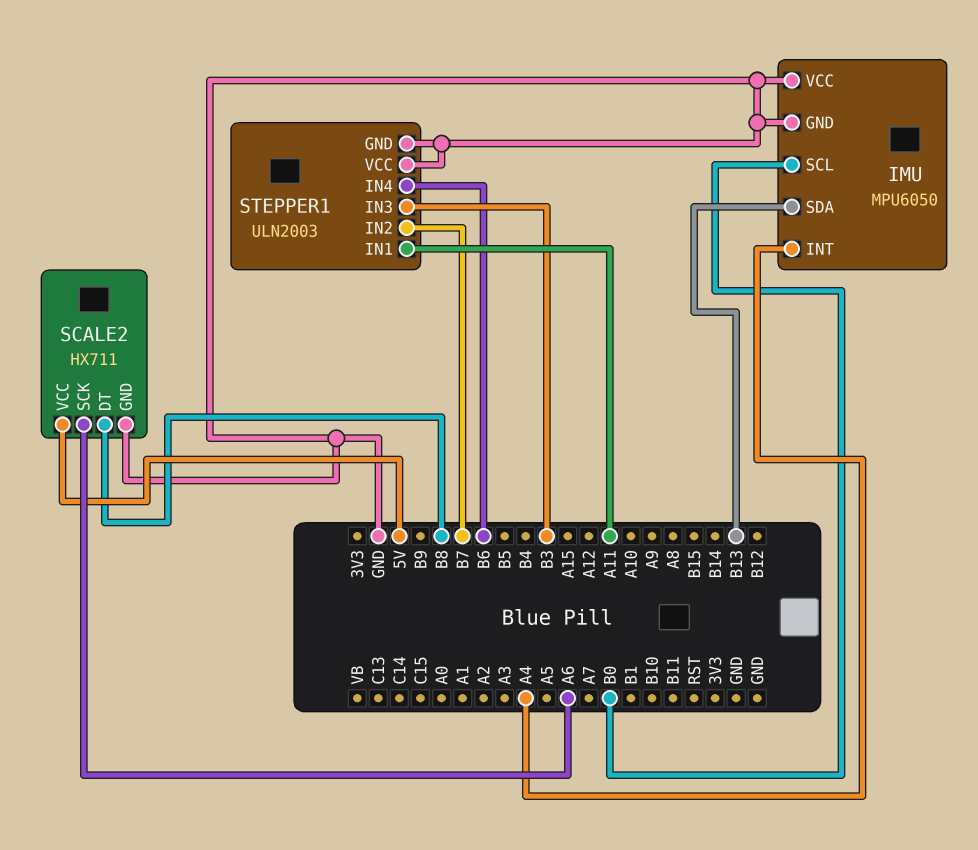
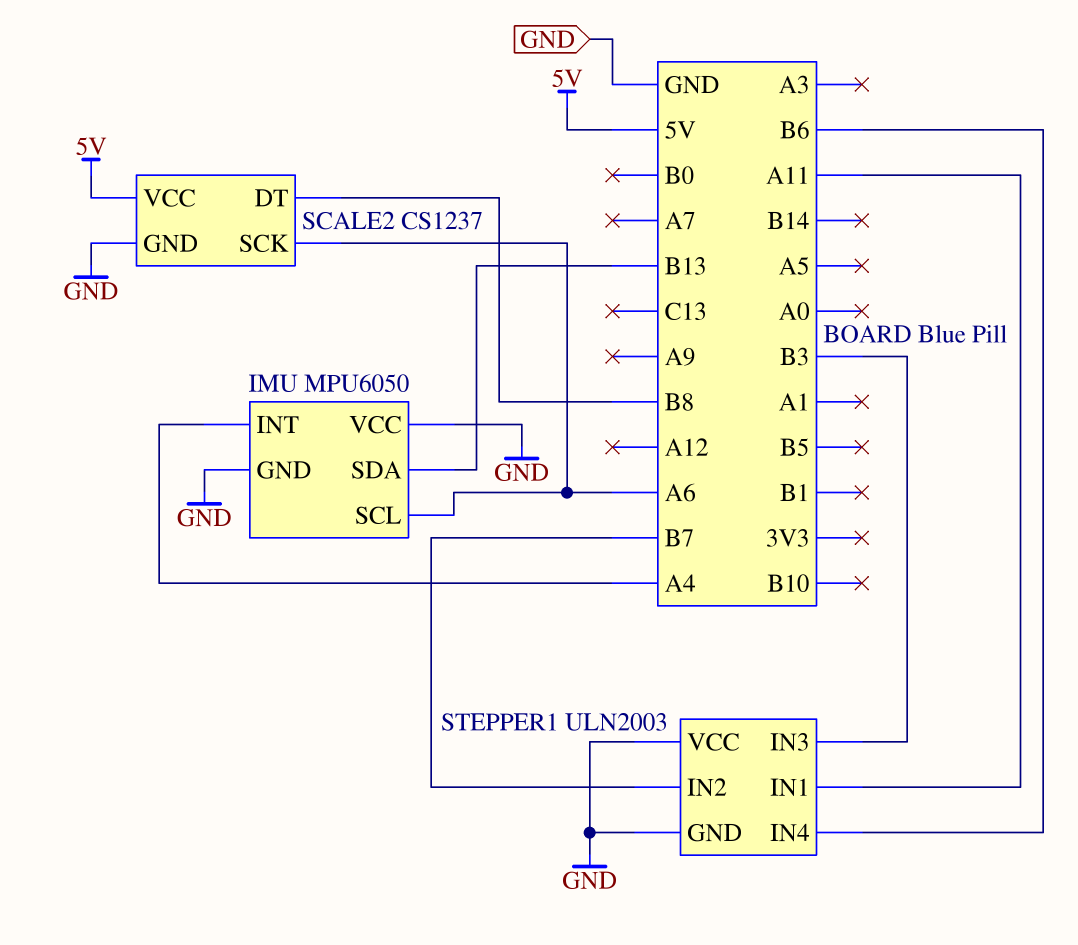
IMU pin SCL: B0 -> A6
SCALE2: HX711 -> CS1237

